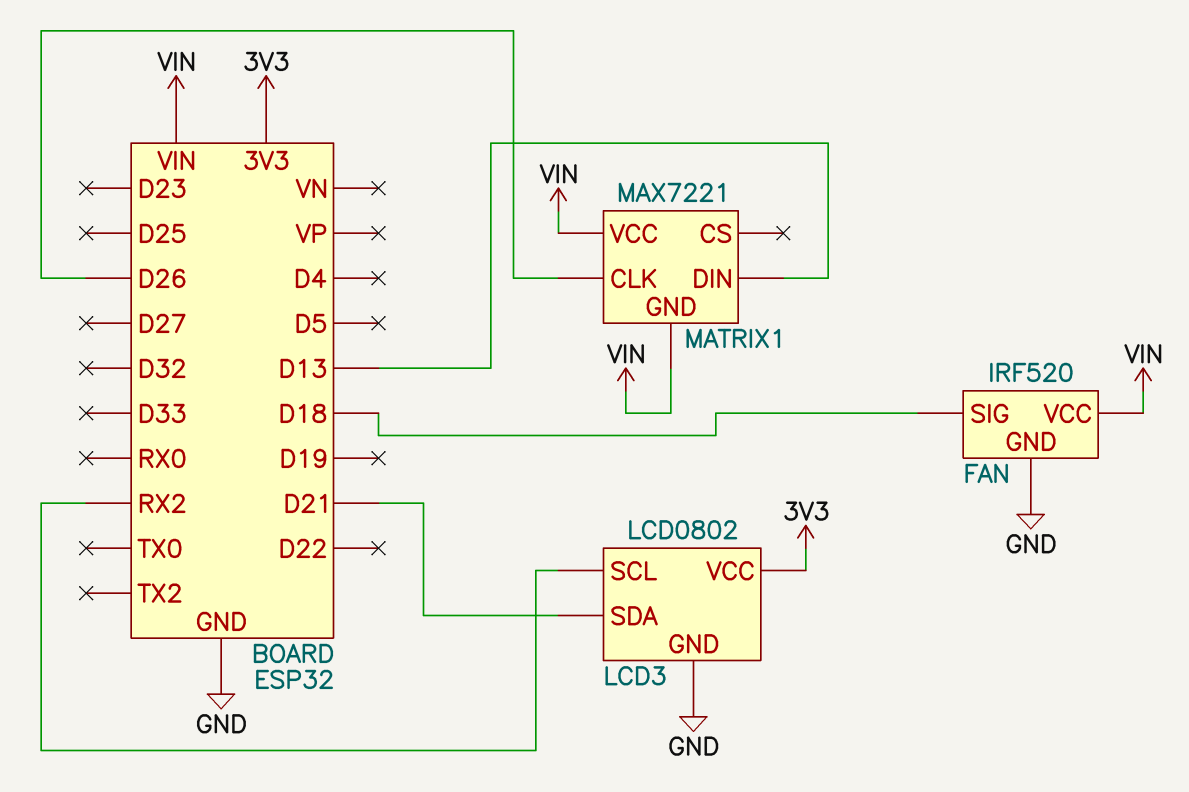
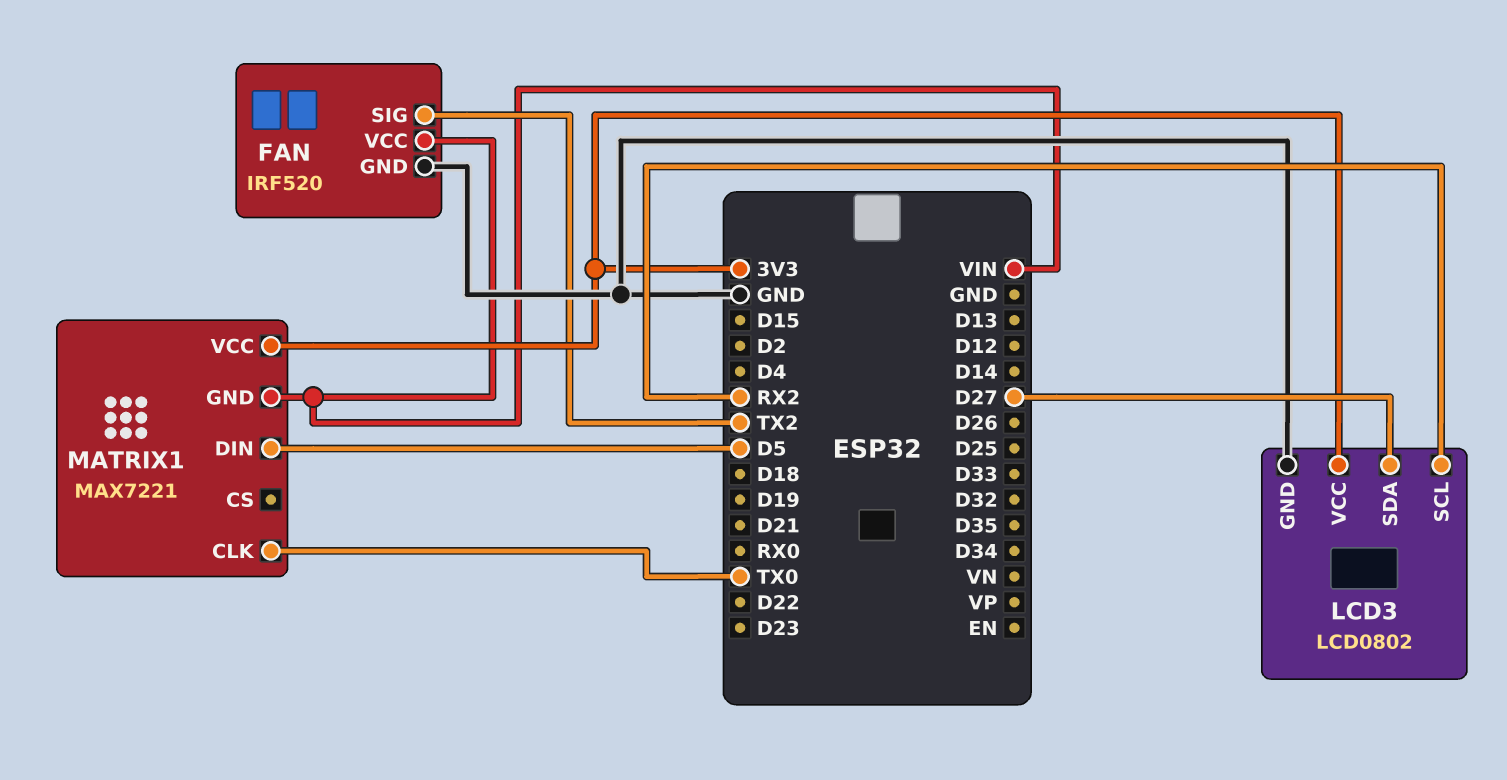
FAN pin SIG: D18 -> TX2
LCD3 pin SDA: D21 -> D27
MATRIX1 pin CLK: D26 -> TX0
MATRIX1 pin DIN: D13 -> D5
MATRIX1 pin VCC: VIN -> 3V3

